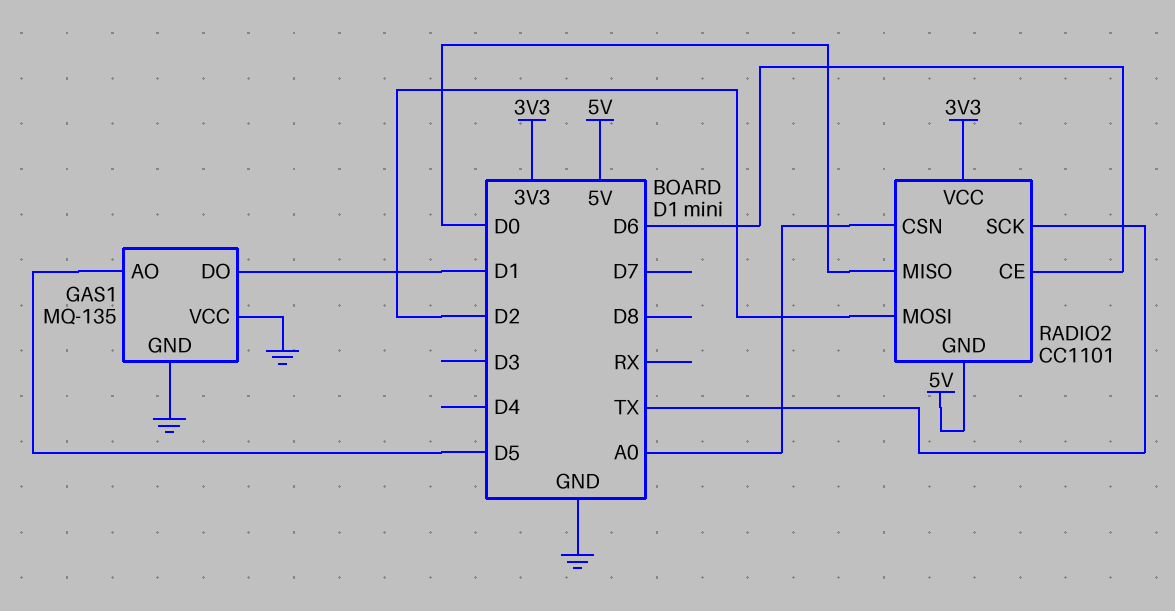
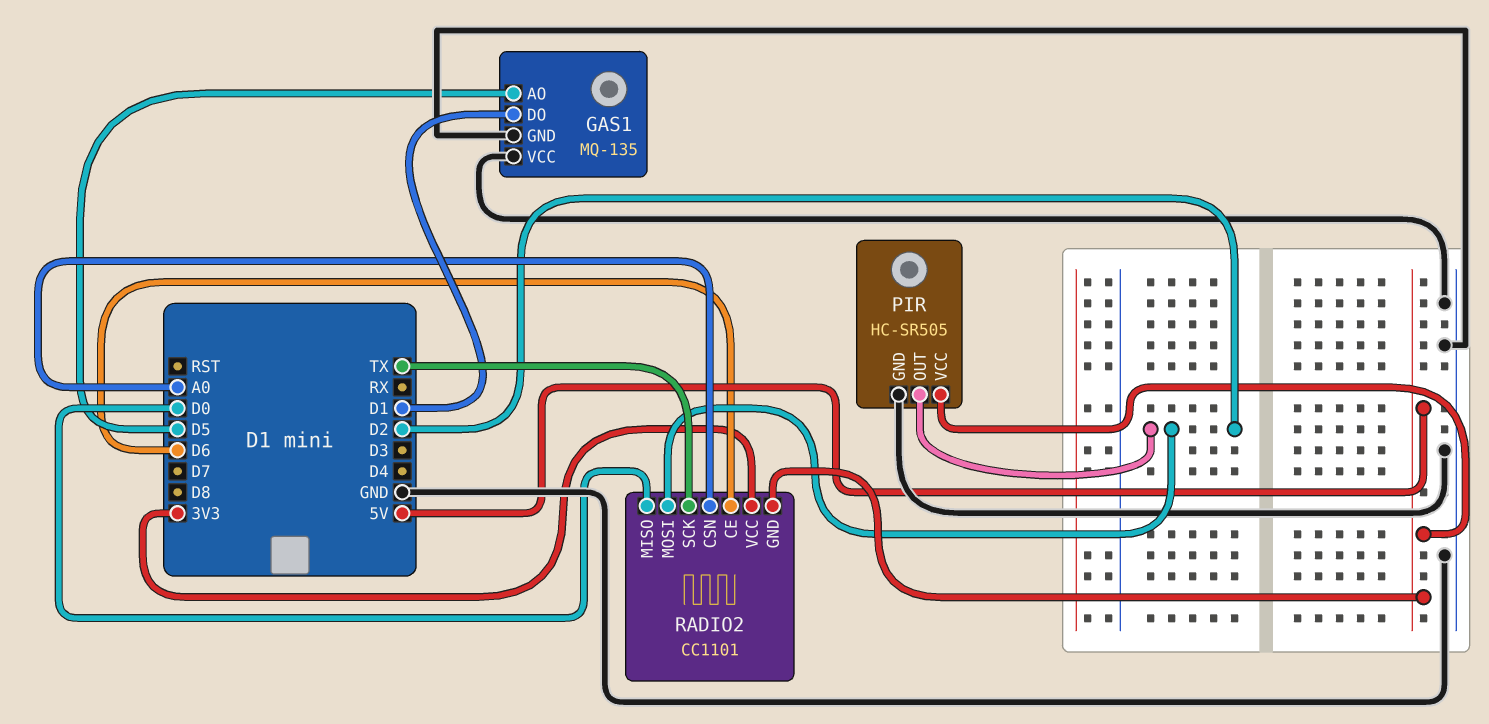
PIR: none -> HC-SR505
PIR pin GND: none -> GND
PIR pin OUT: none -> D2
PIR pin VCC: none -> 5V

